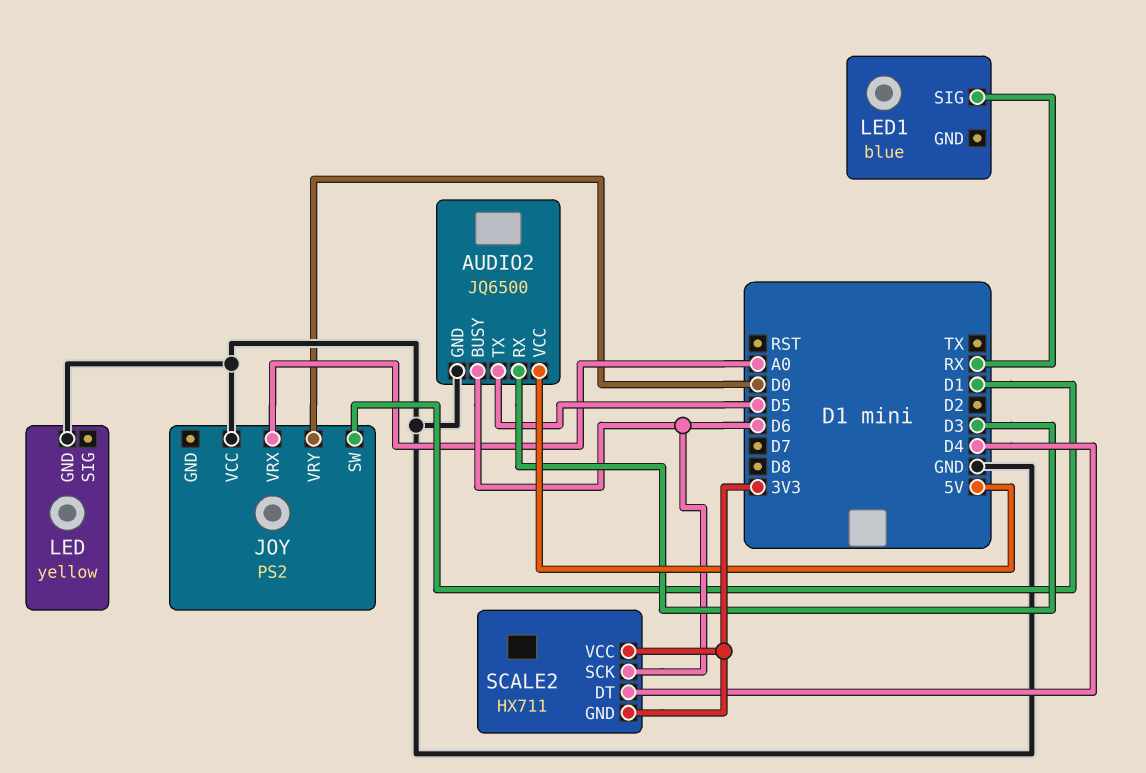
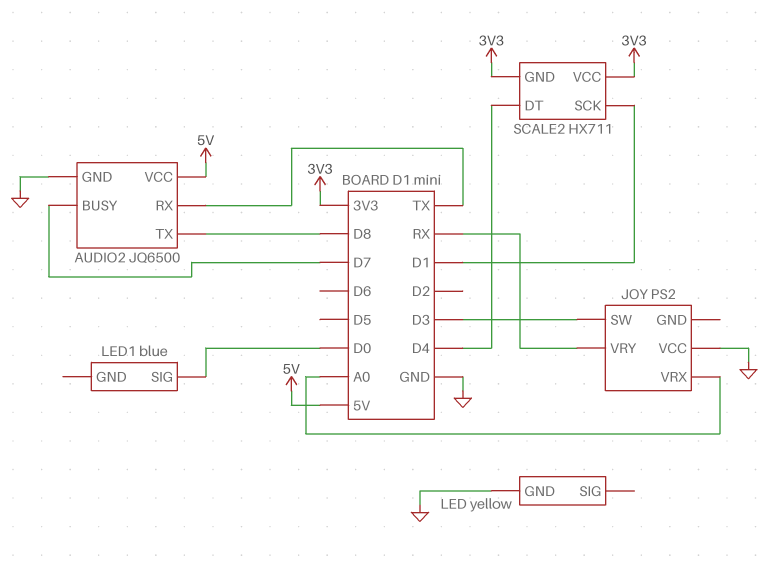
AUDIO2 pin BUSY: D6 -> D7
AUDIO2 pin RX: D3 -> TX
AUDIO2 pin TX: D5 -> D8
JOY pin SW: D1 -> D3
JOY pin VRY: D0 -> RX
LED1 pin SIG: RX -> D0
SCALE2 pin SCK: D6 -> D1

